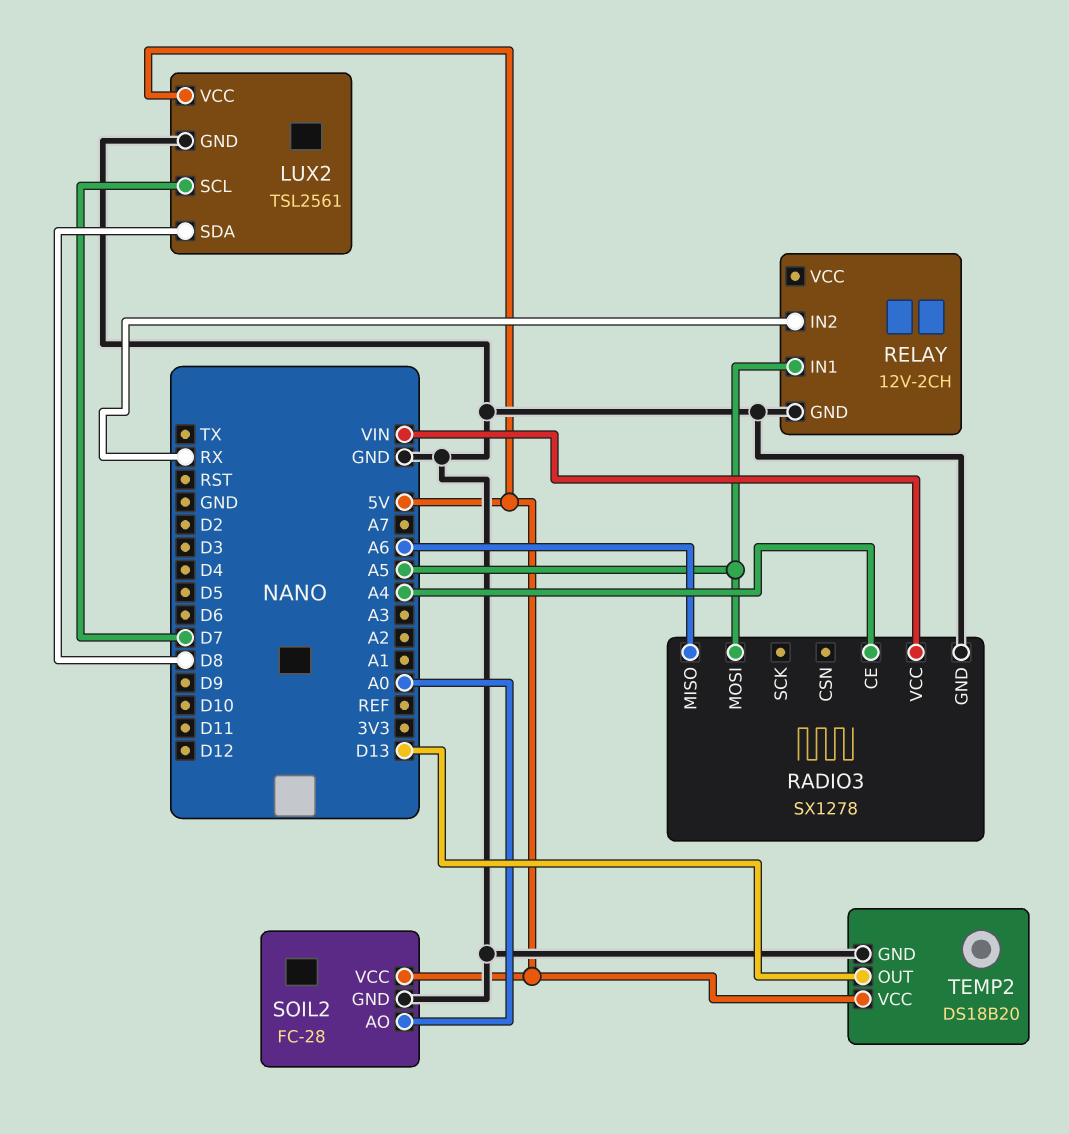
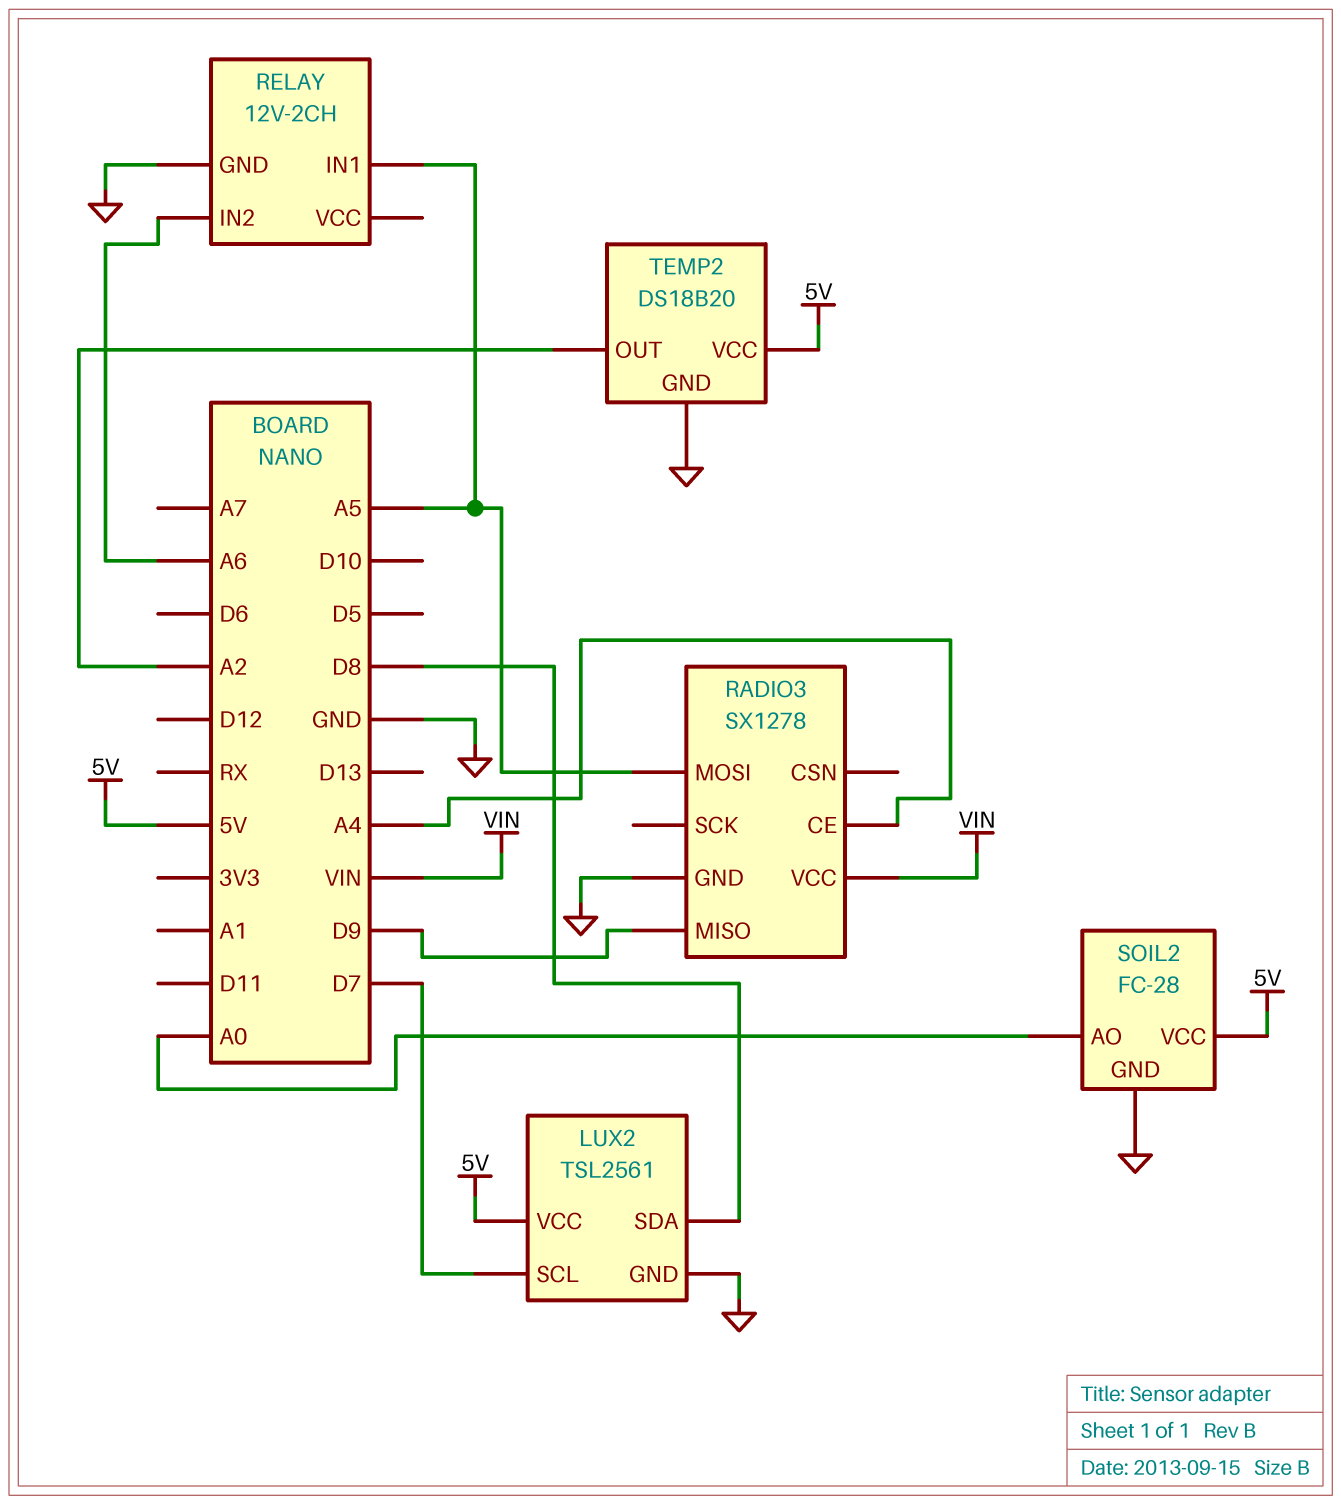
RADIO3 pin MISO: A6 -> D9
RELAY pin IN2: RX -> A6
TEMP2 pin OUT: D13 -> A2

